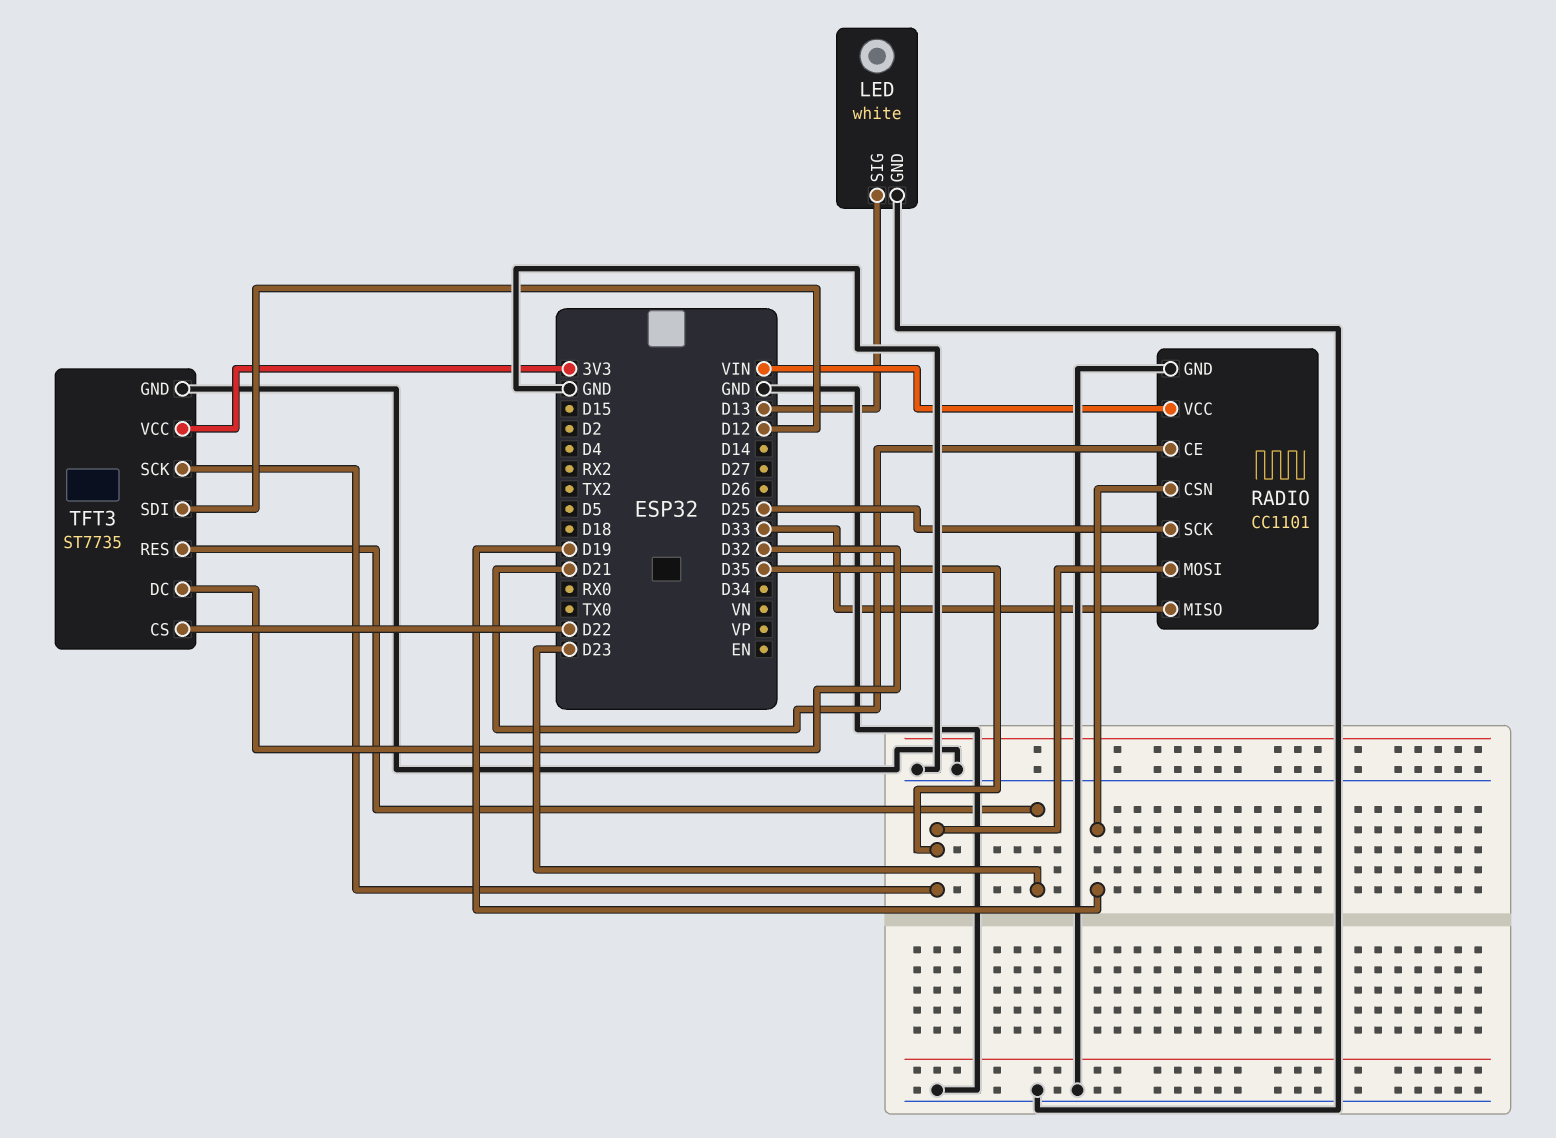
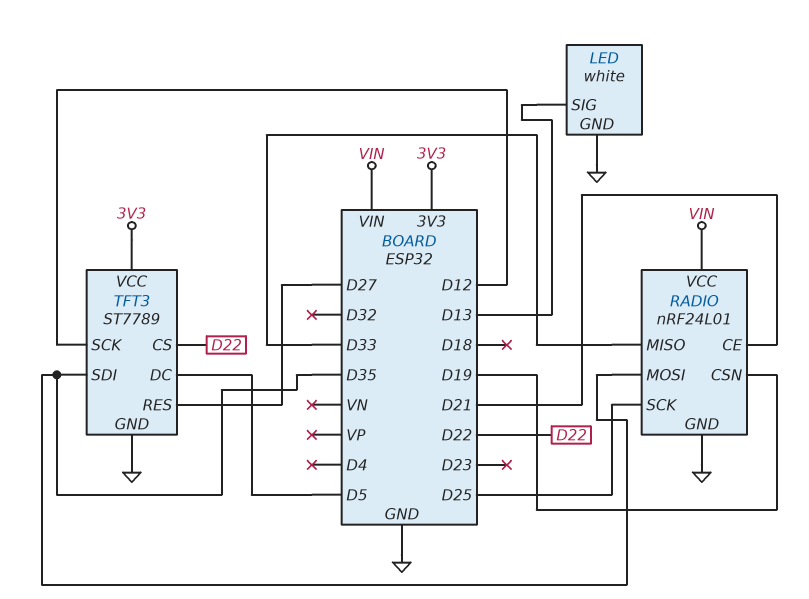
RADIO: CC1101 -> nRF24L01
TFT3: ST7735 -> ST7789
TFT3 pin DC: D32 -> D5
TFT3 pin RES: D23 -> D27
TFT3 pin SCK: D35 -> D12
TFT3 pin SDI: D12 -> D35

